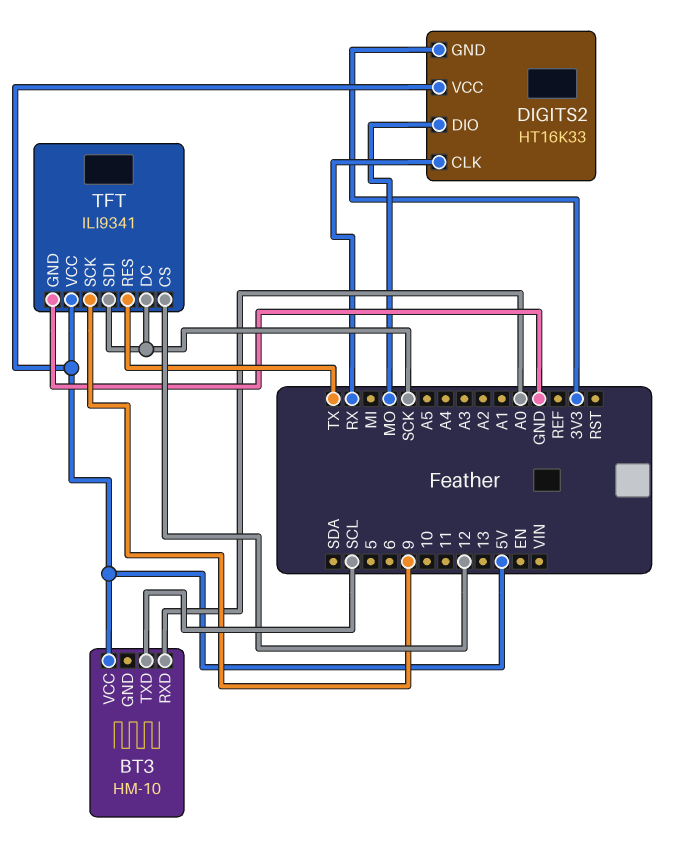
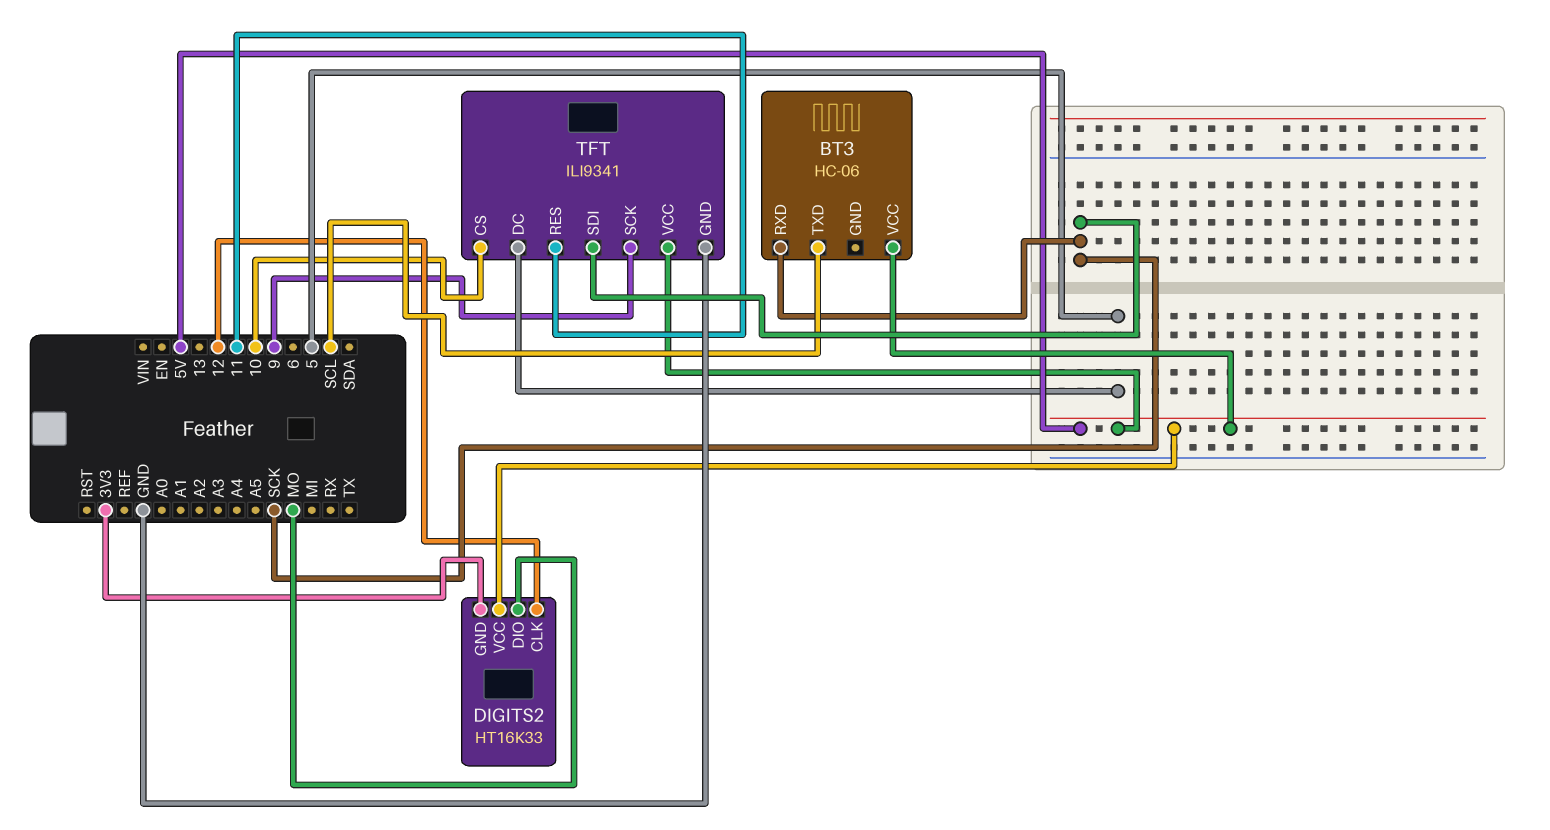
BT3: HM-10 -> HC-06
BT3 pin RXD: A0 -> SCK
DIGITS2 pin CLK: RX -> 12
TFT pin CS: 12 -> 10
TFT pin DC: SCK -> 5
TFT pin RES: TX -> 11

